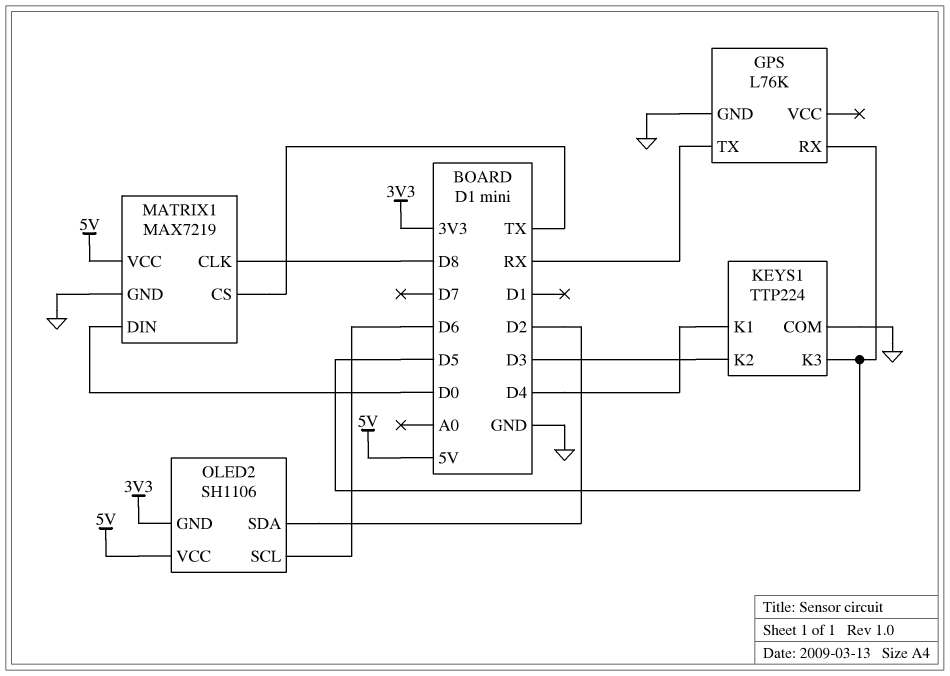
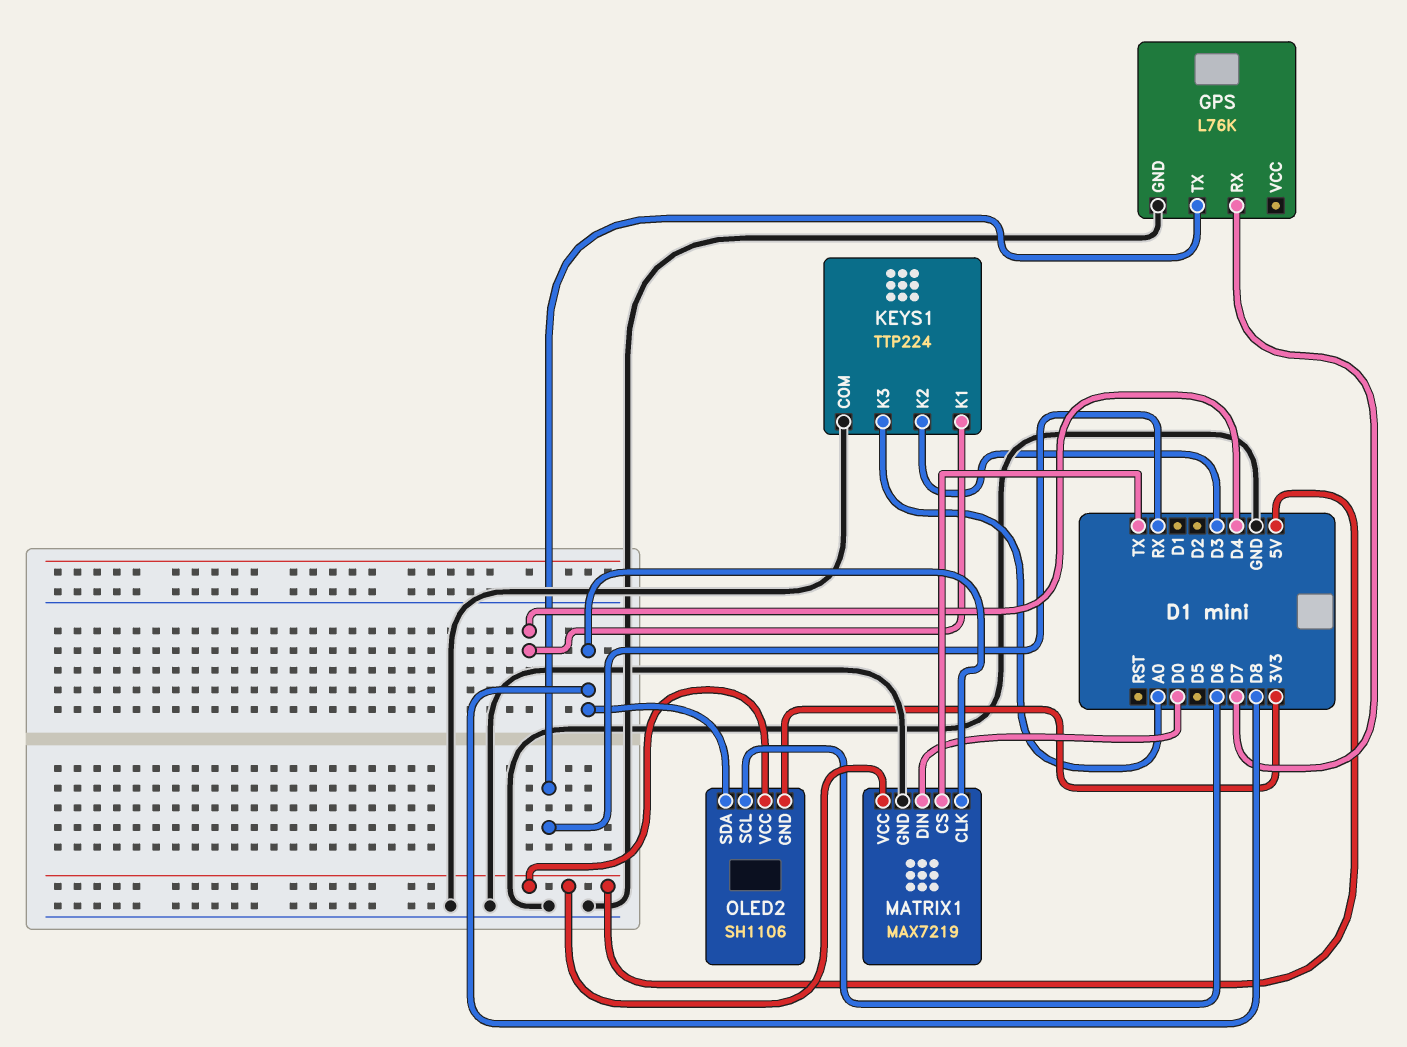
GPS pin RX: D5 -> D7
KEYS1 pin K3: D5 -> A0
OLED2 pin SDA: D2 -> D8

